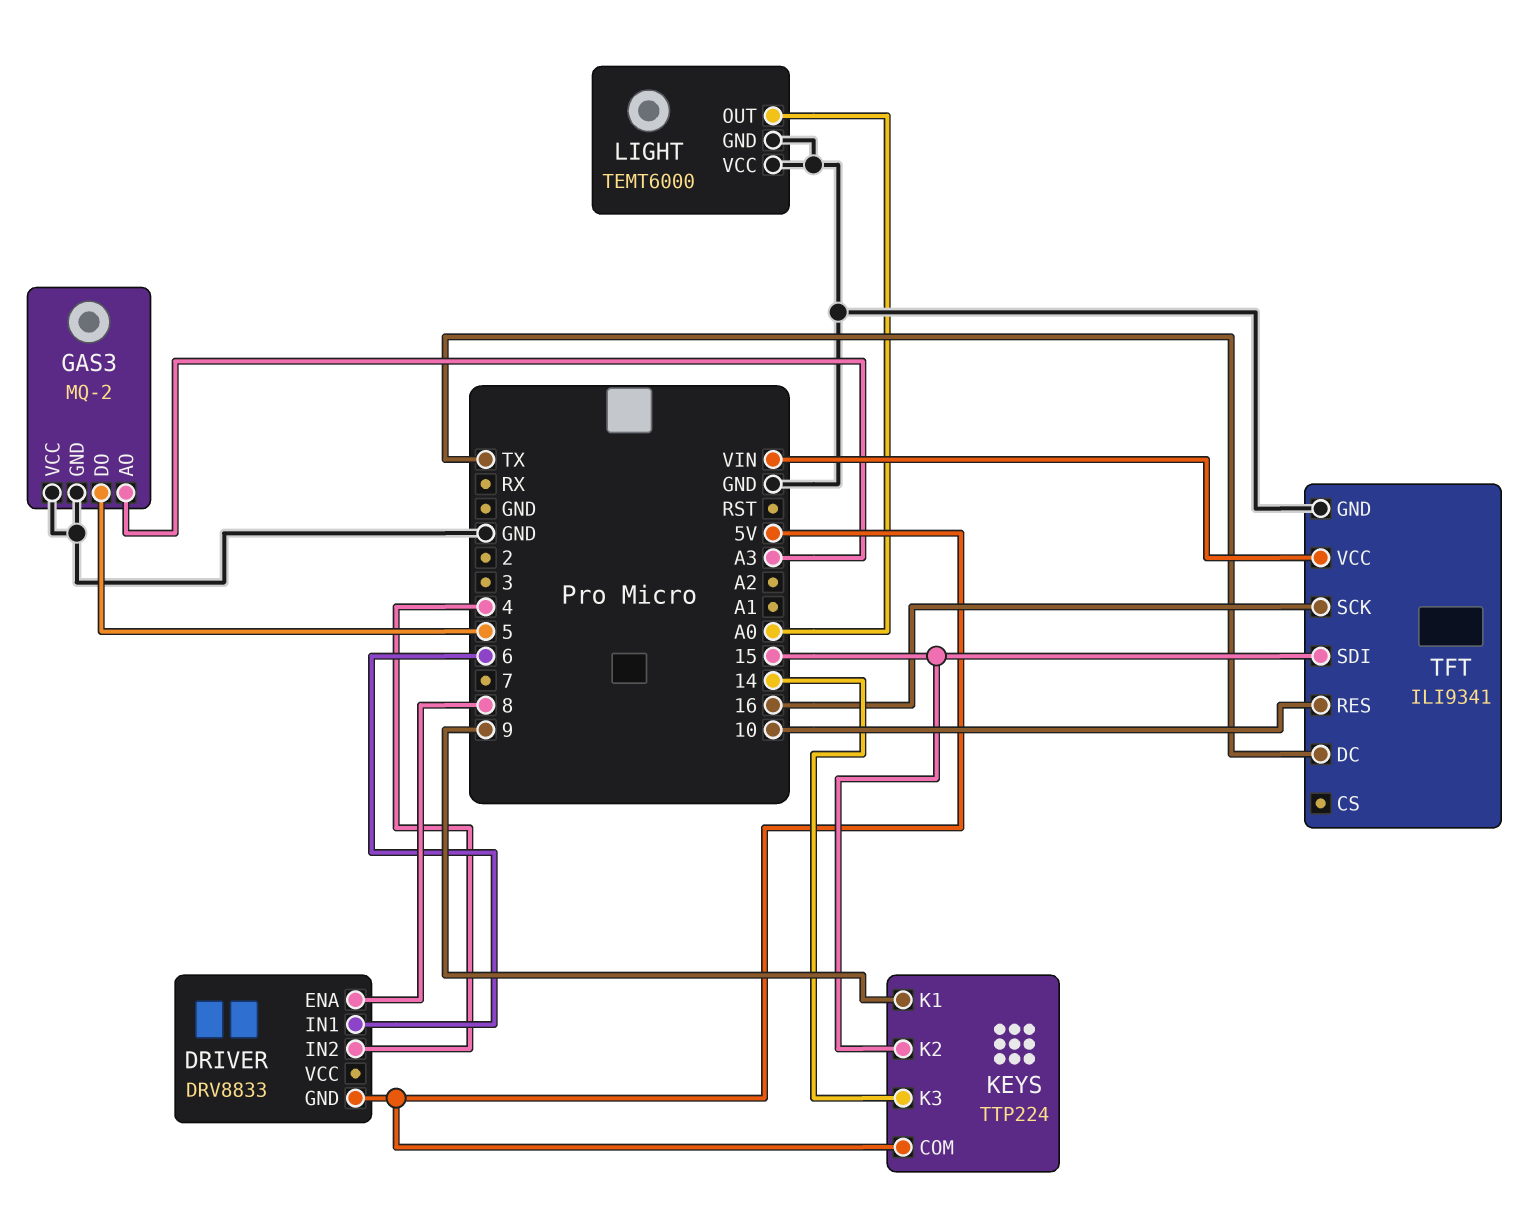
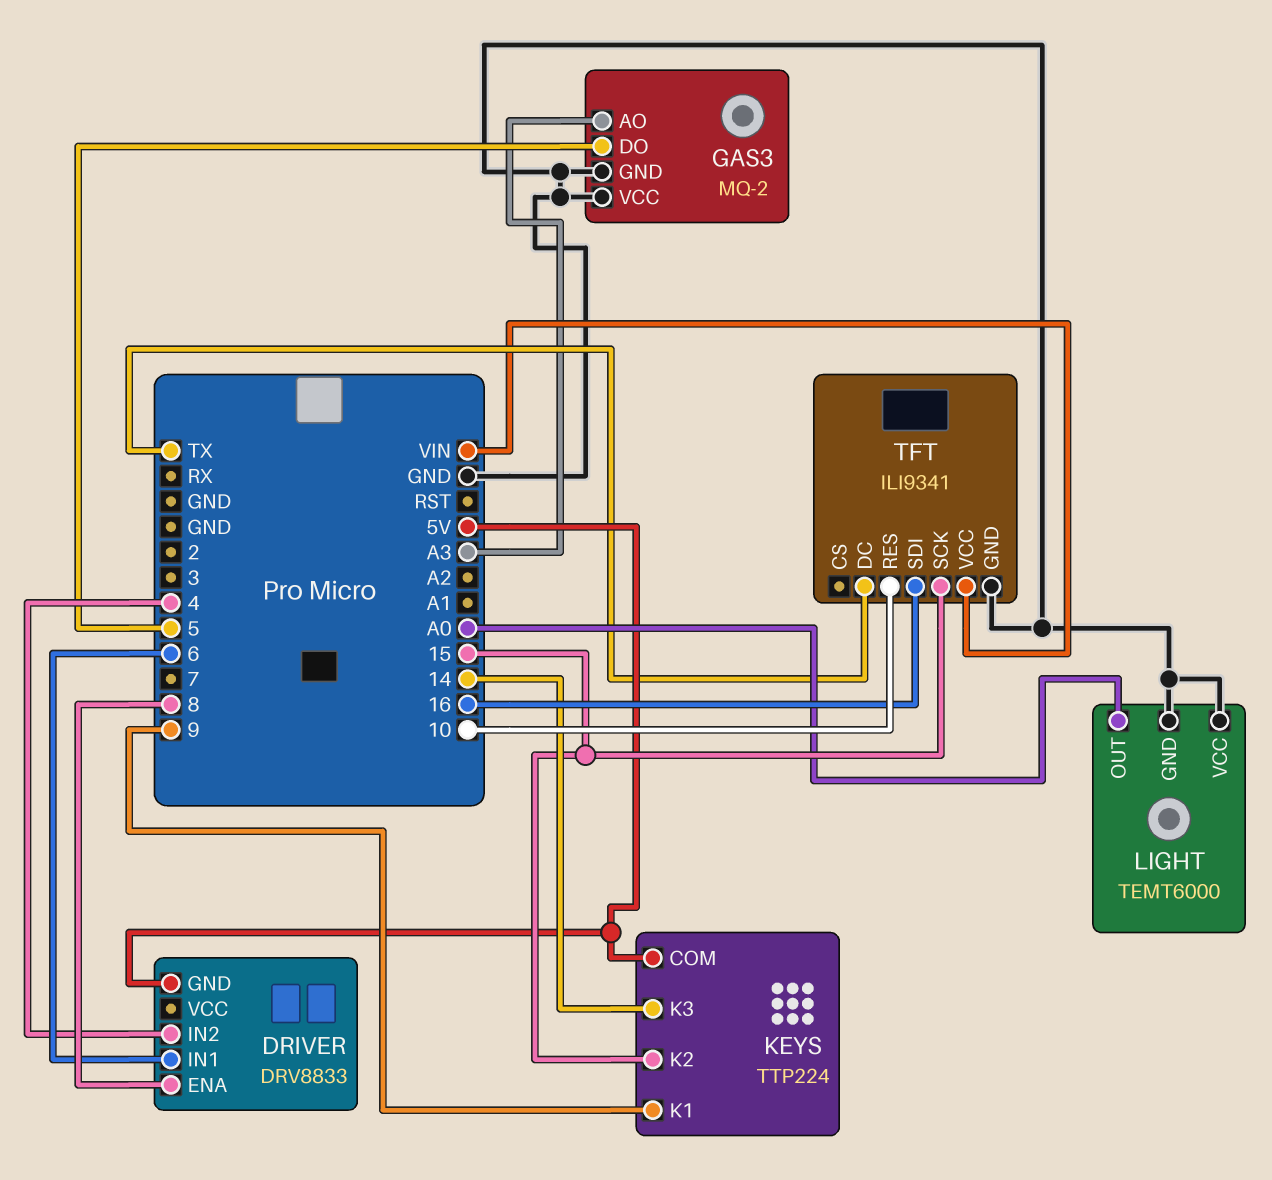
TFT pin SCK: 16 -> 15
TFT pin SDI: 15 -> 16

